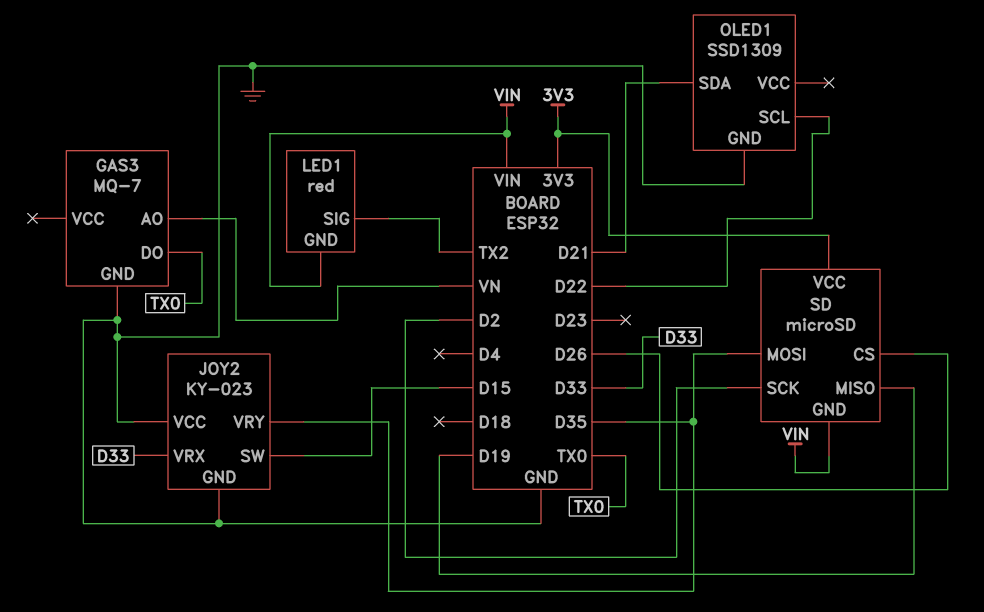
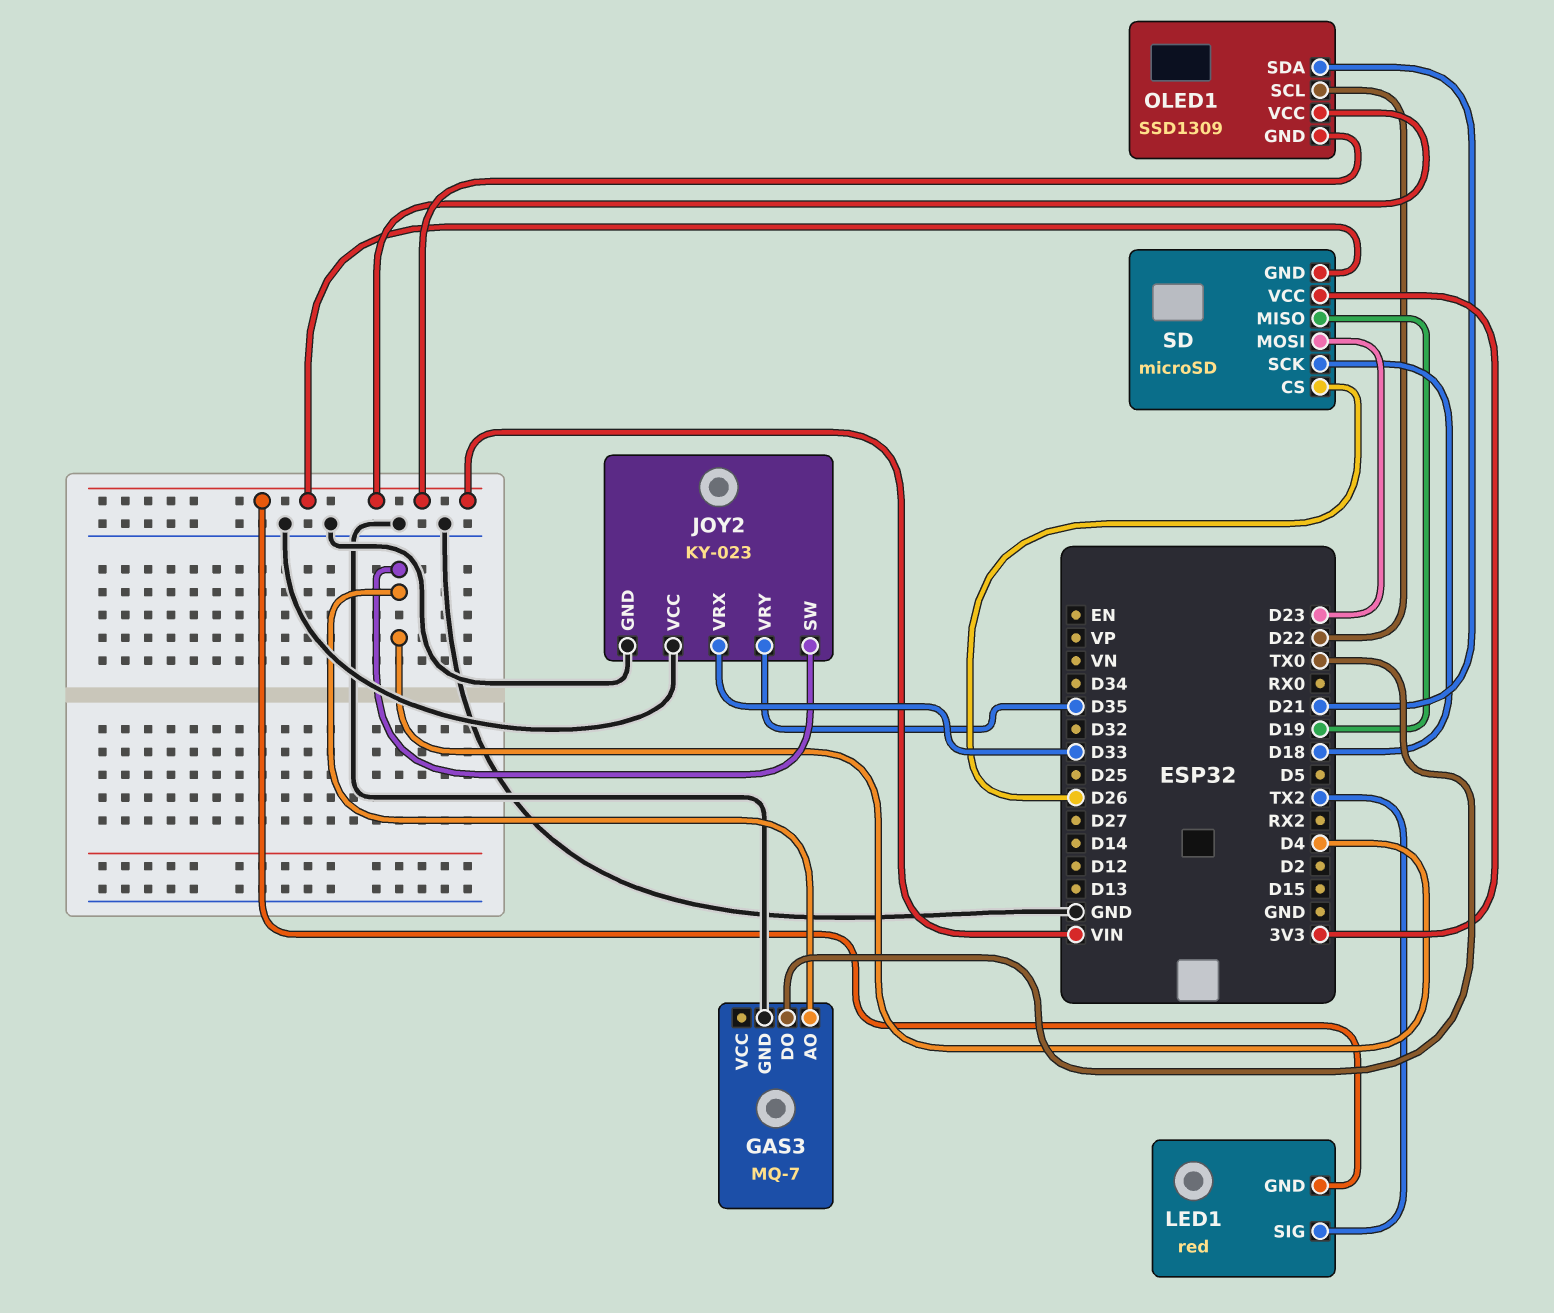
GAS3 pin AO: VN -> D4
JOY2 pin SW: D15 -> D4
OLED1 pin GND: GND -> VIN
OLED1 pin VCC: none -> VIN
SD pin MOSI: D35 -> D23
SD pin SCK: D2 -> D18

